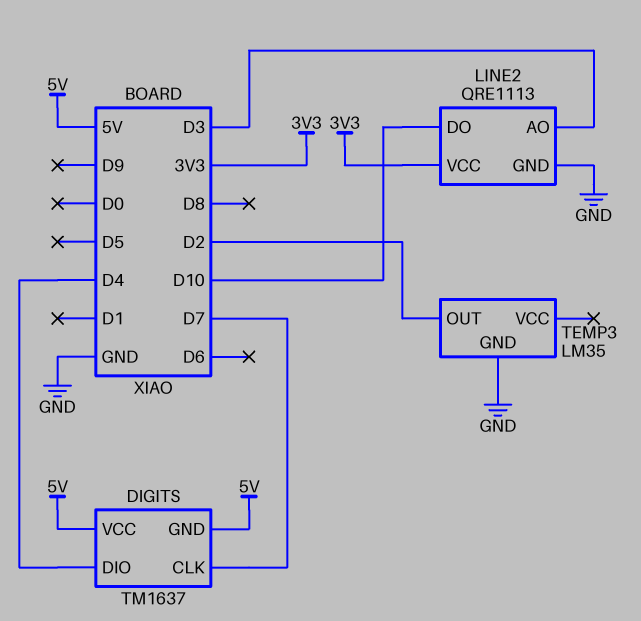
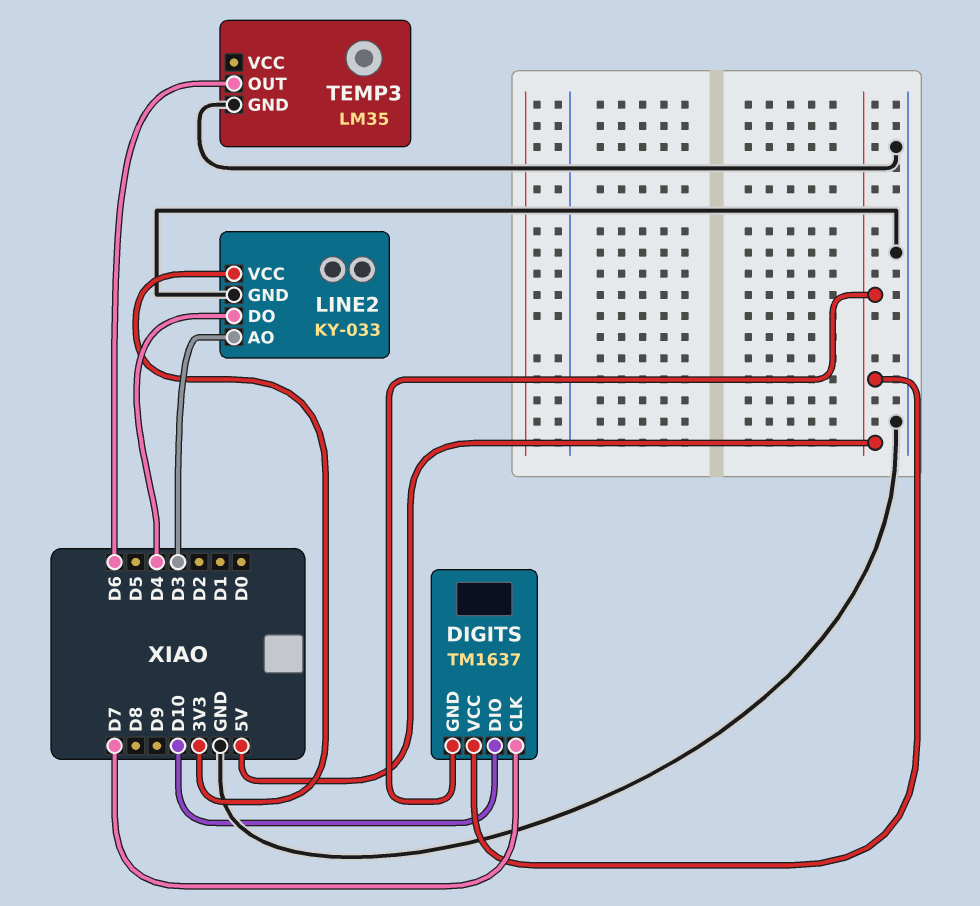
DIGITS pin DIO: D4 -> D10
LINE2: QRE1113 -> KY-033
LINE2 pin DO: D10 -> D4
TEMP3 pin OUT: D2 -> D6

